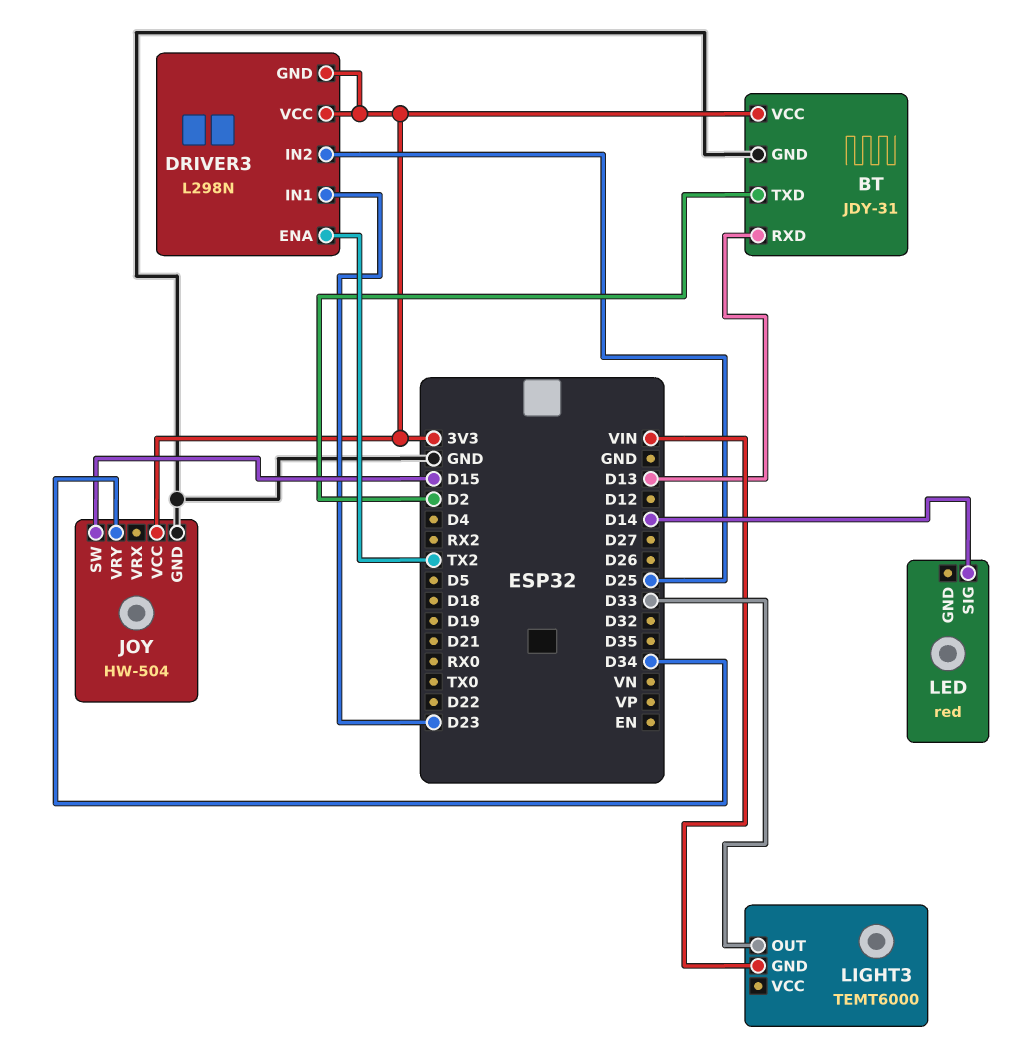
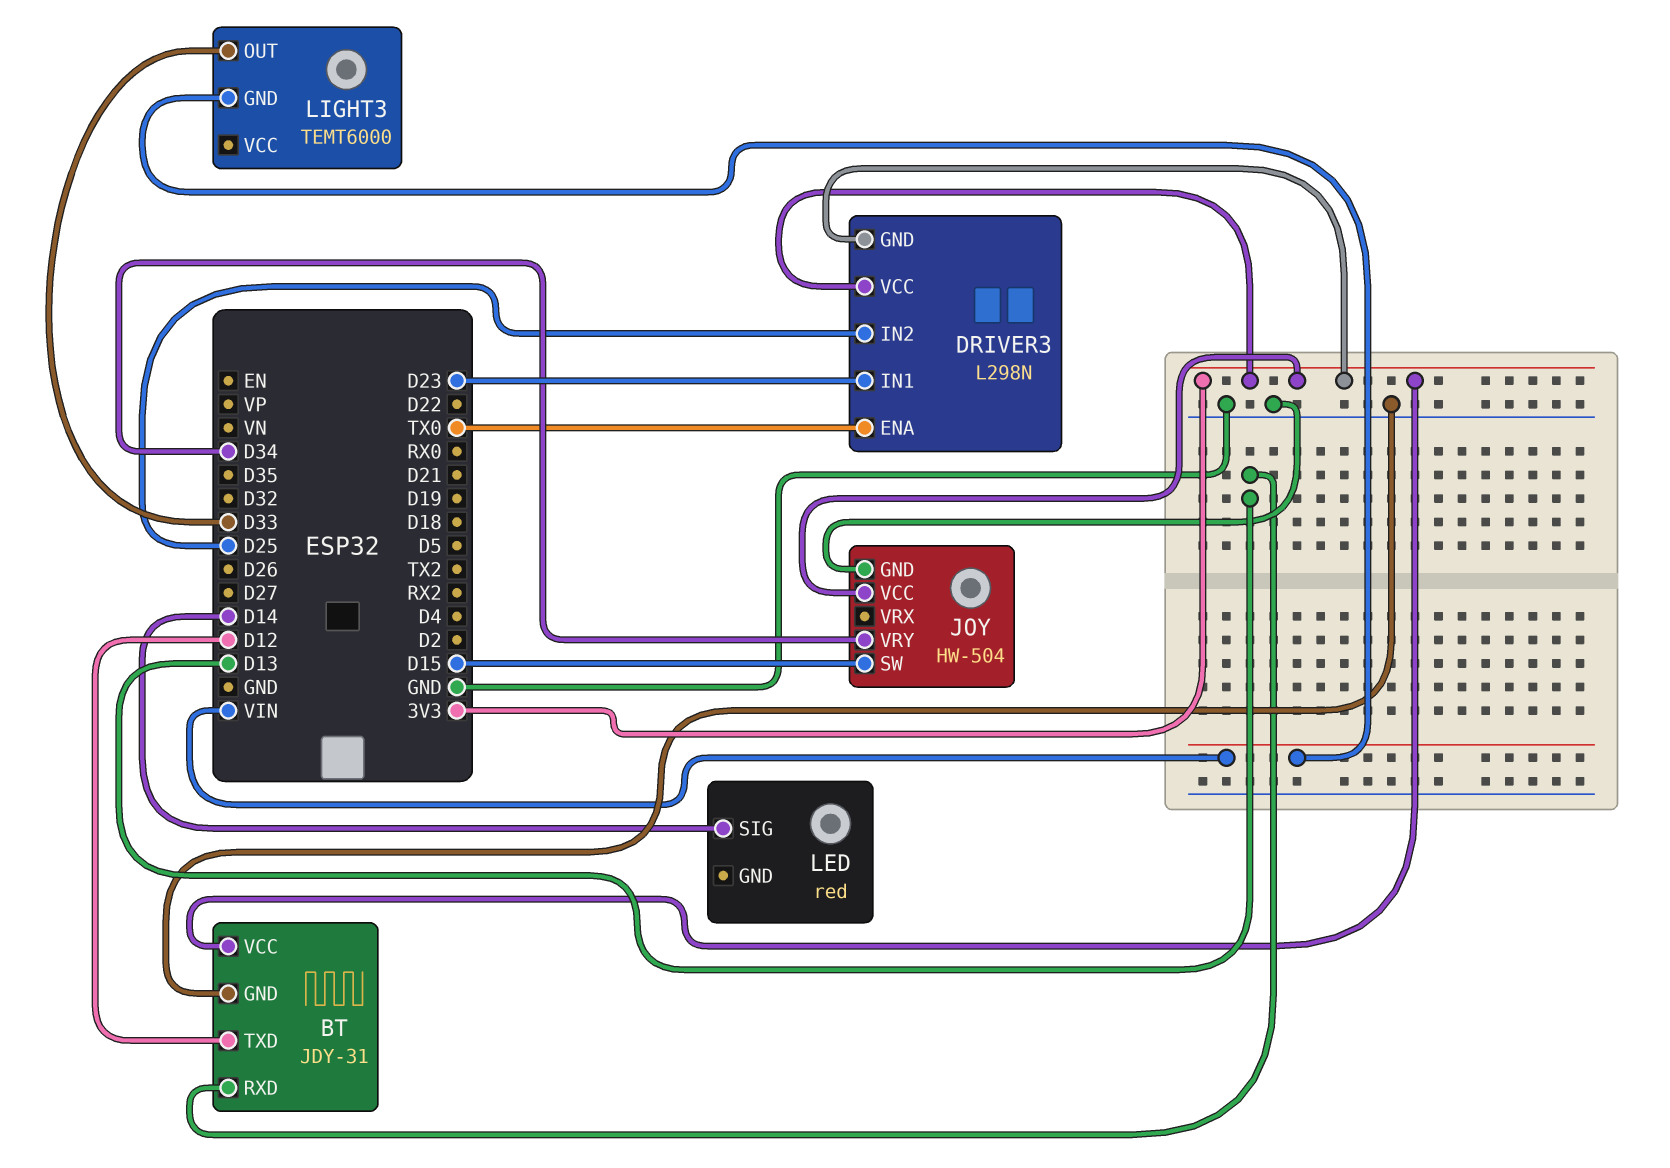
BT pin TXD: D2 -> D12
DRIVER3 pin ENA: TX2 -> TX0

